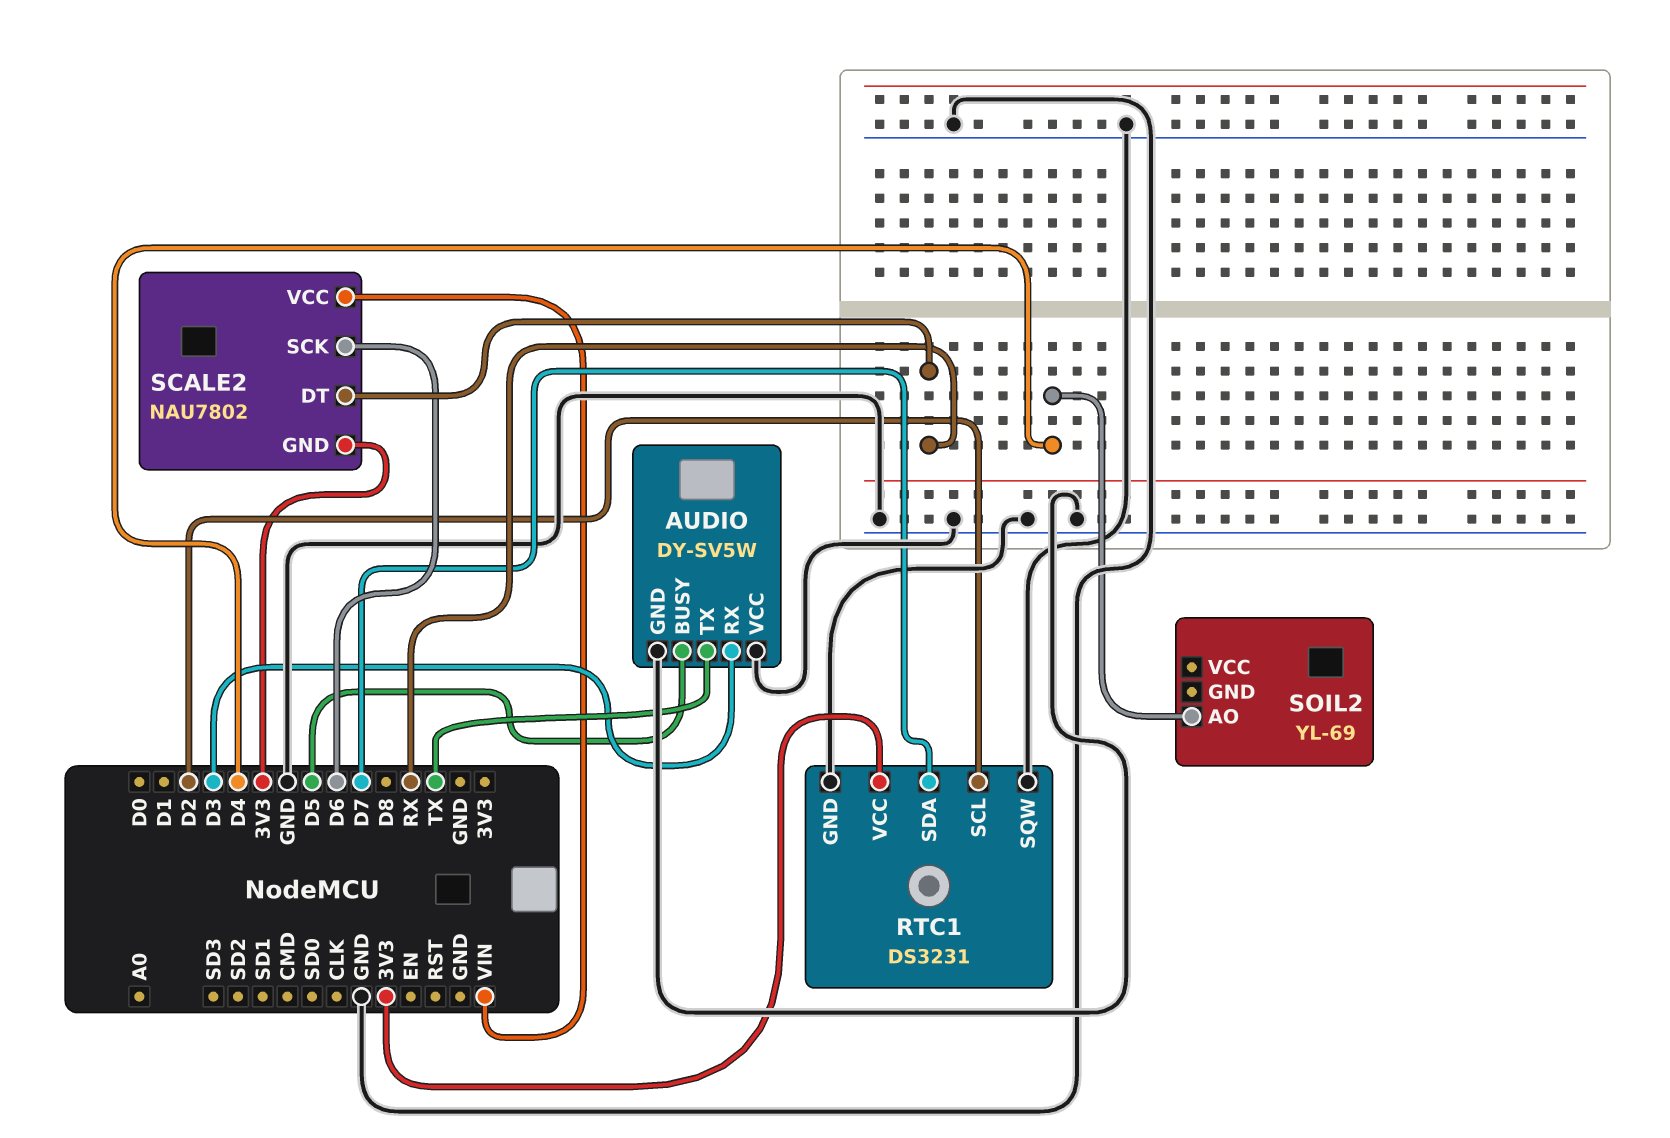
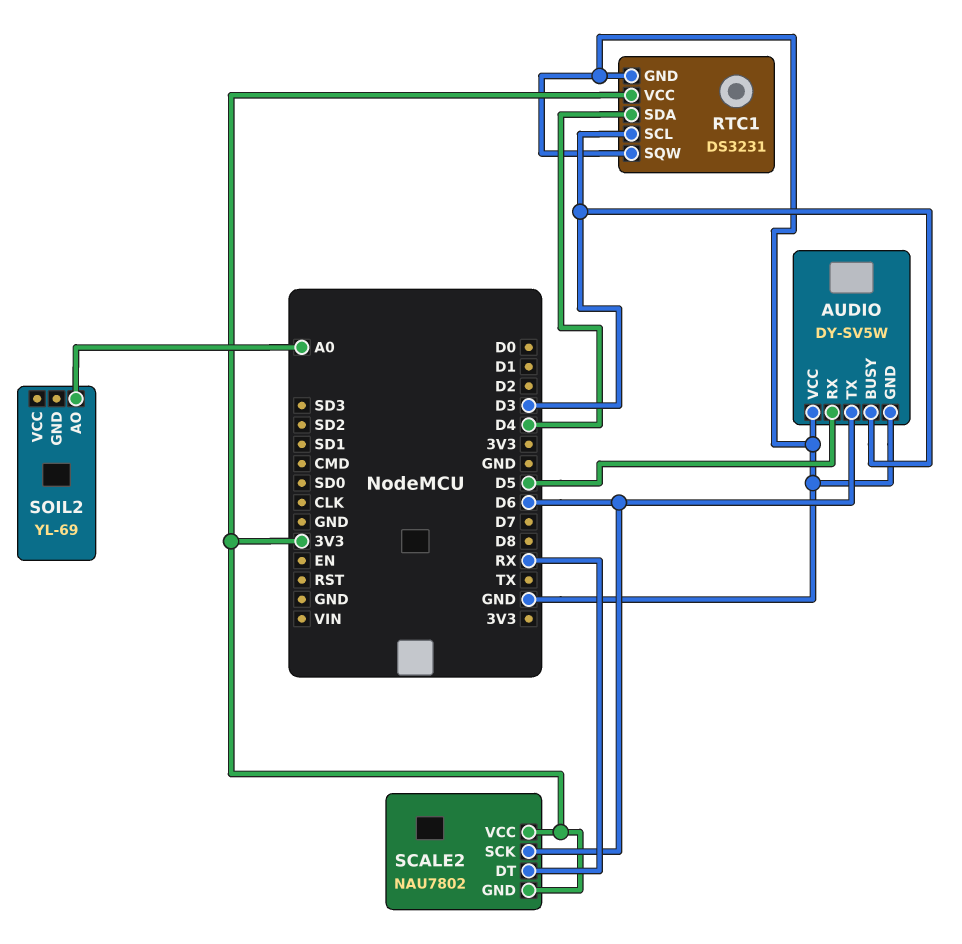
AUDIO pin BUSY: D5 -> D3
AUDIO pin RX: D3 -> D5
AUDIO pin TX: TX -> D6
RTC1 pin SCL: D2 -> D3
RTC1 pin SDA: D7 -> D4
SCALE2 pin VCC: VIN -> 3V3
SOIL2 pin AO: D4 -> A0

